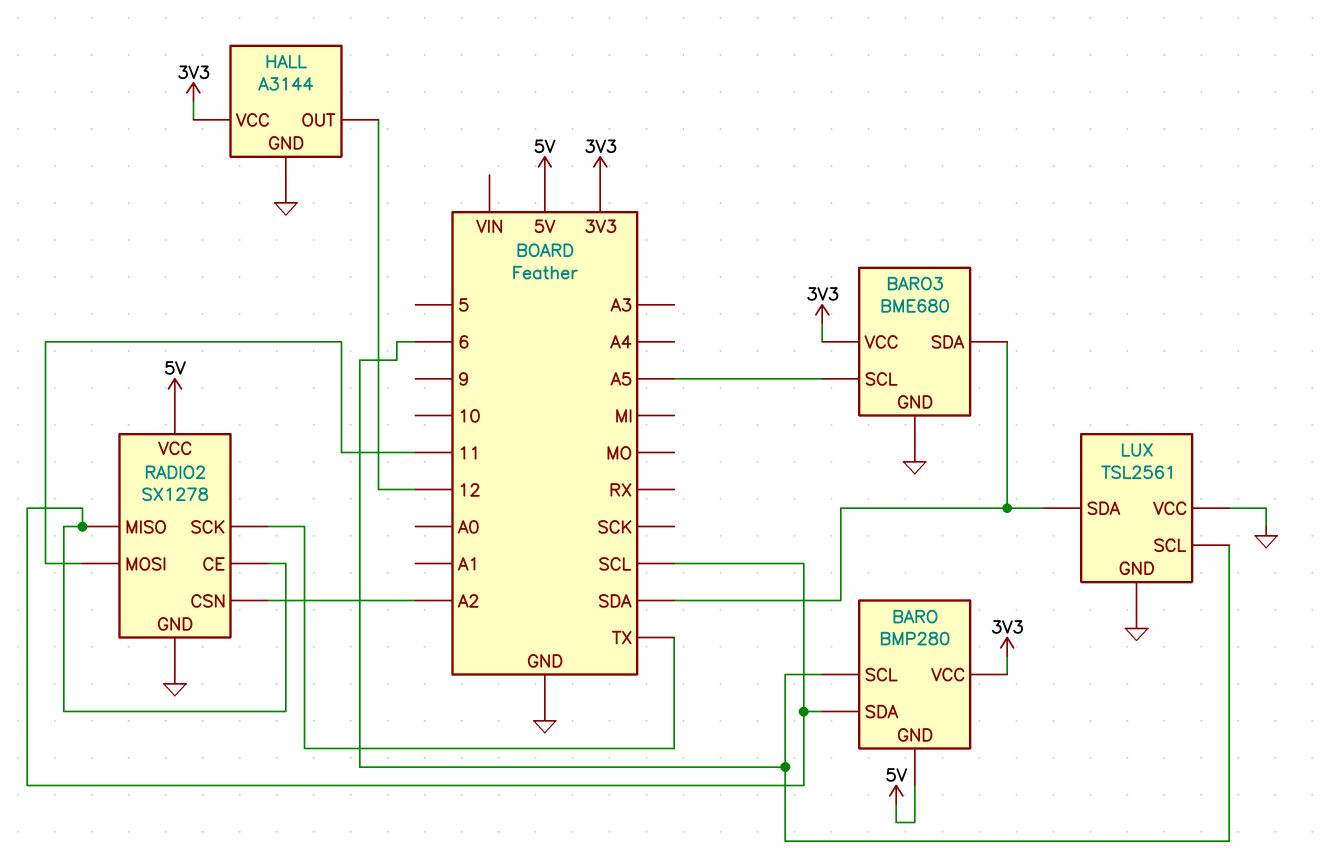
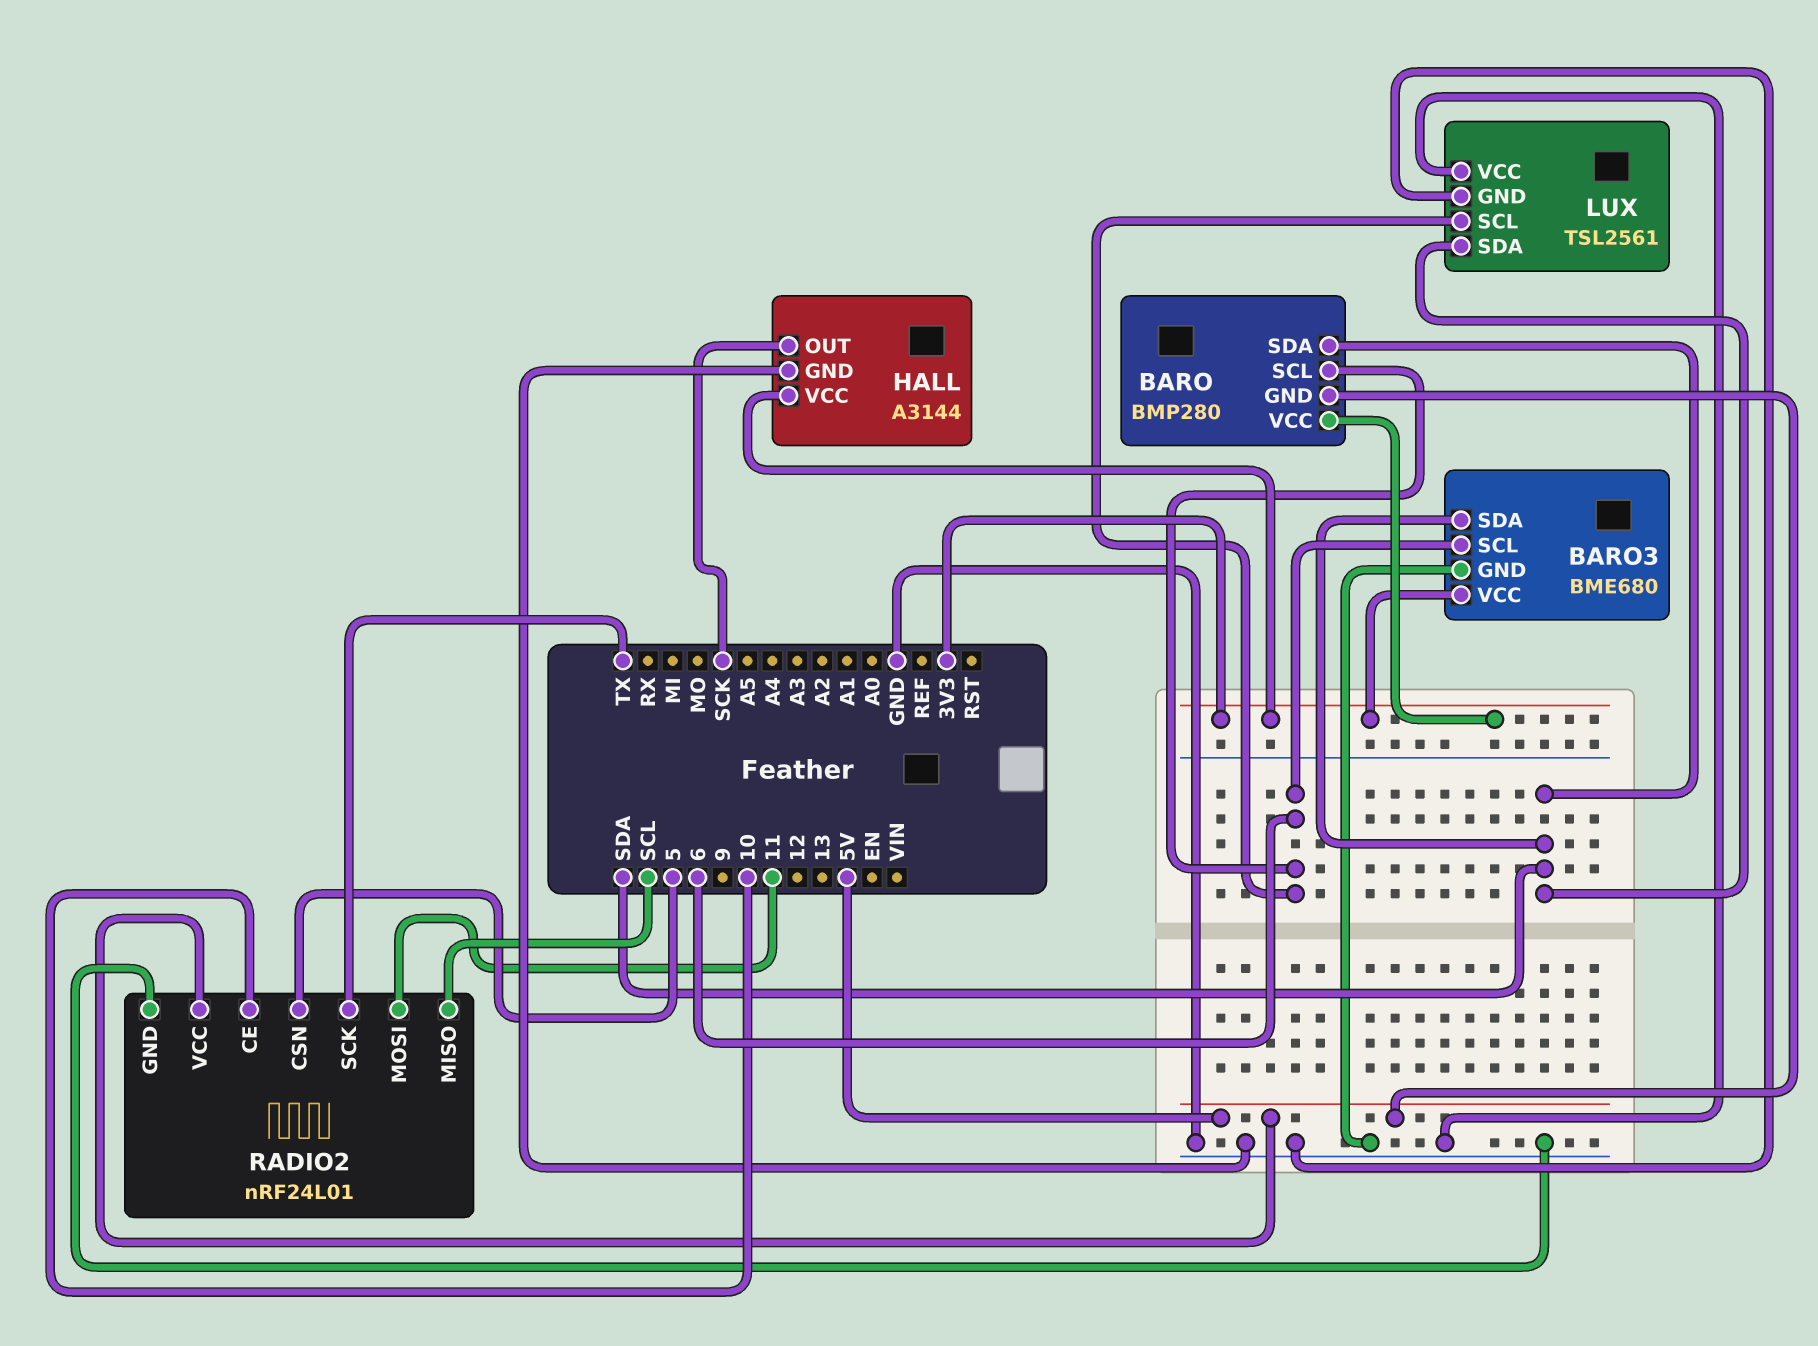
BARO pin SDA: SCL -> SDA
BARO3 pin SCL: A5 -> 6
HALL pin OUT: 12 -> SCK
RADIO2: SX1278 -> nRF24L01
RADIO2 pin CE: SCL -> 10
RADIO2 pin CSN: A2 -> 5

